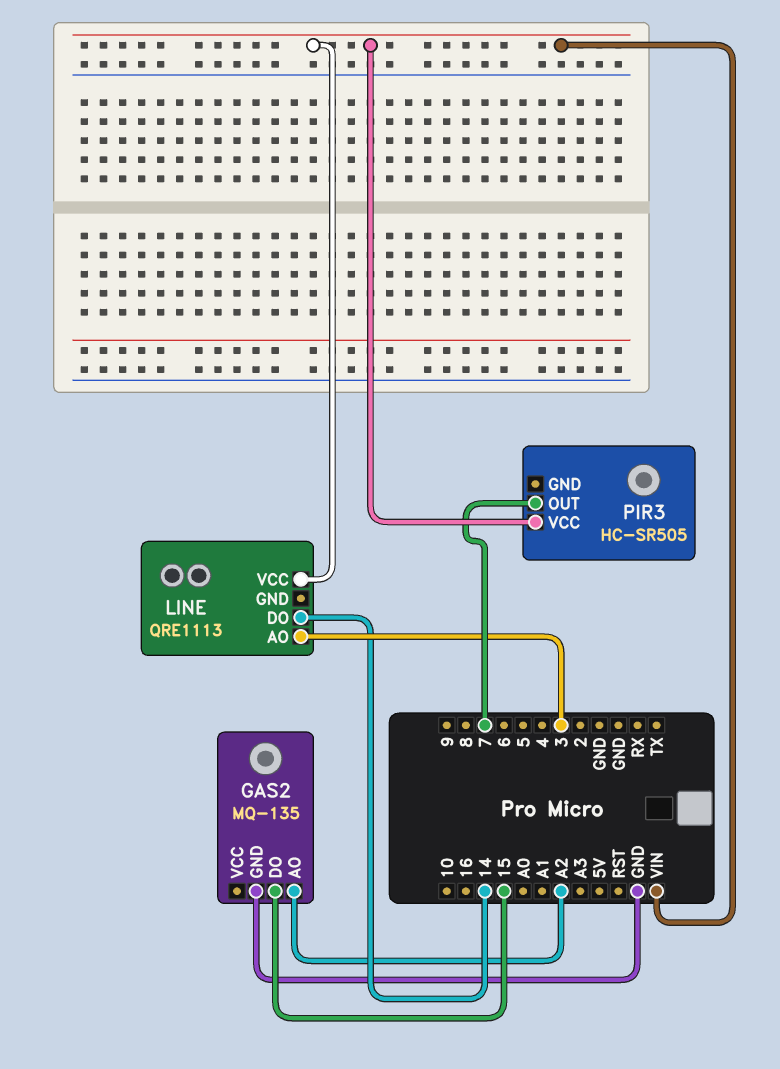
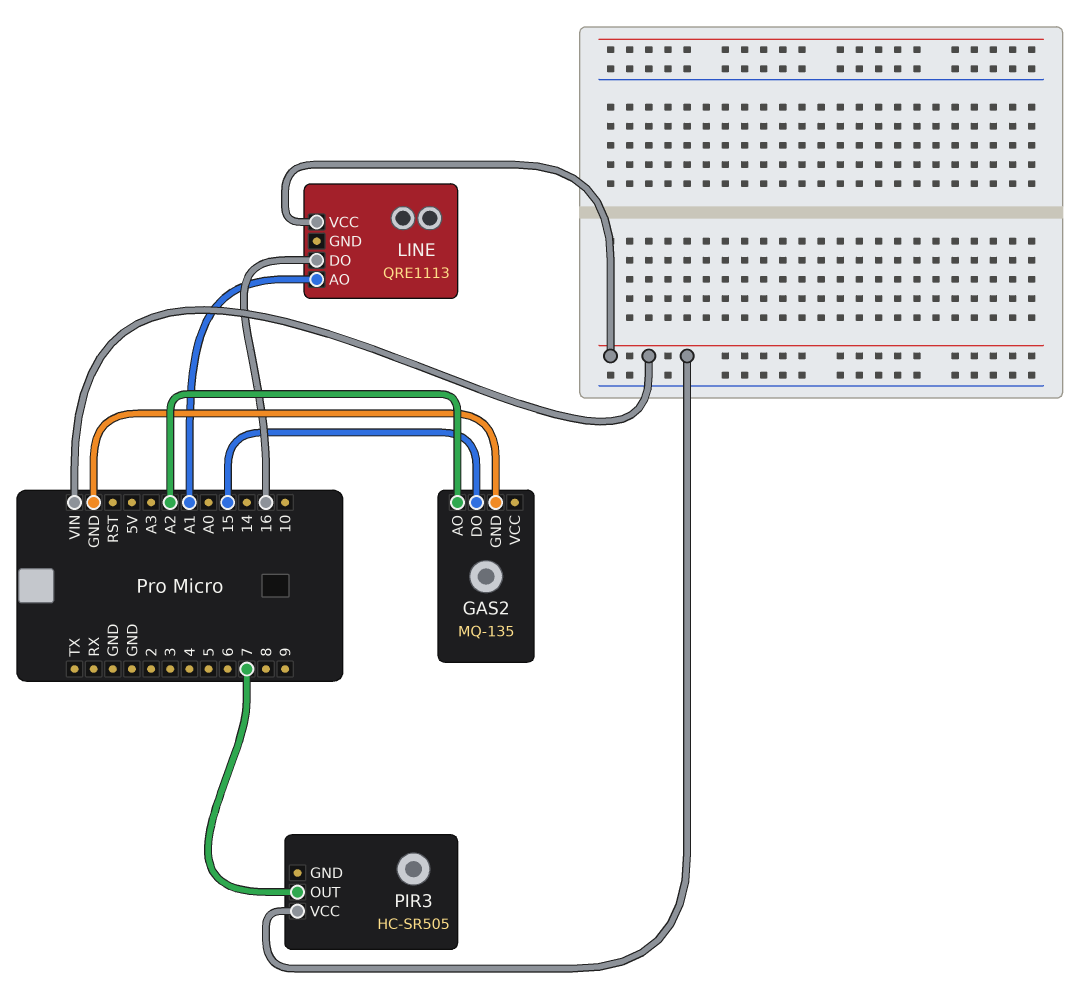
LINE pin AO: 3 -> A1
LINE pin DO: 14 -> 16

